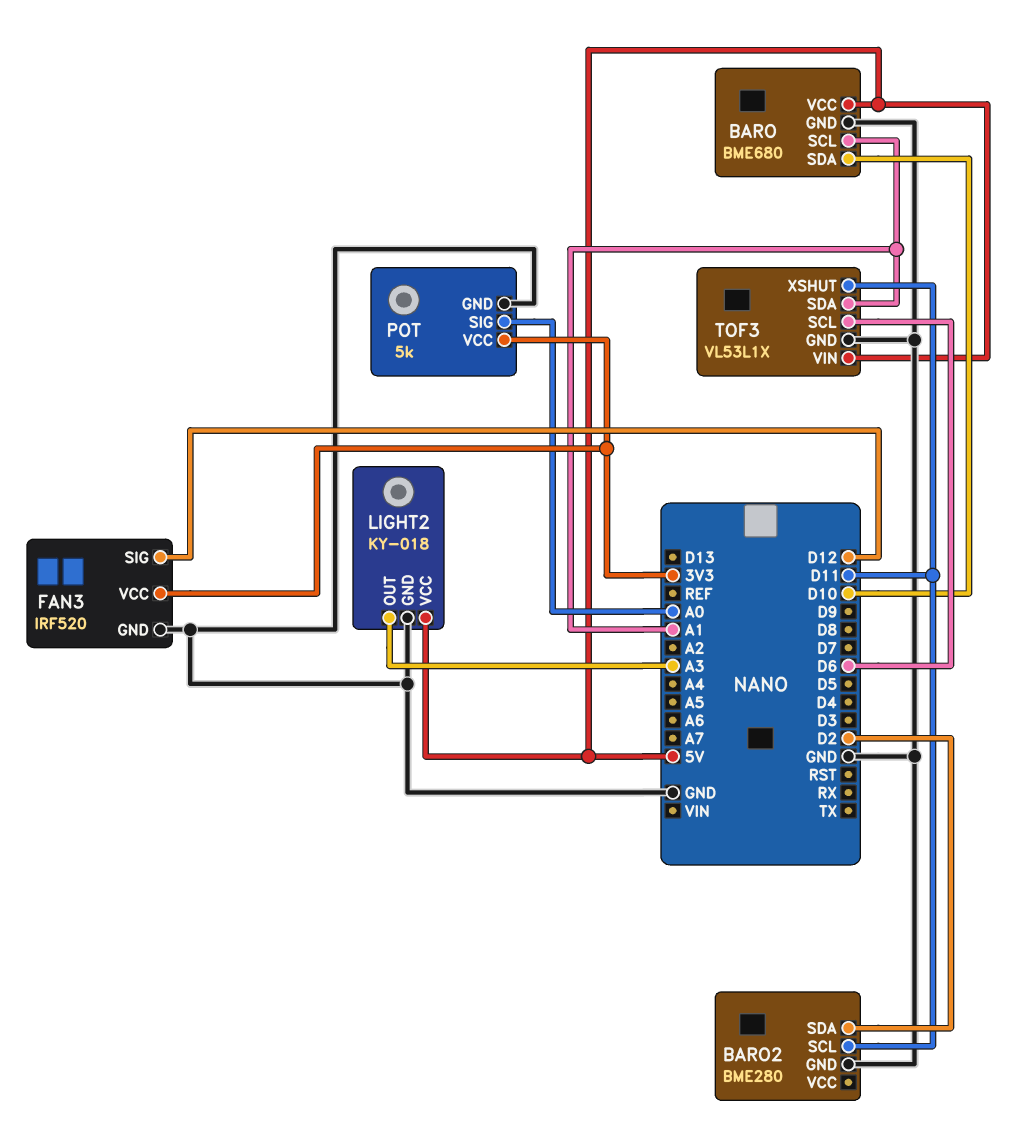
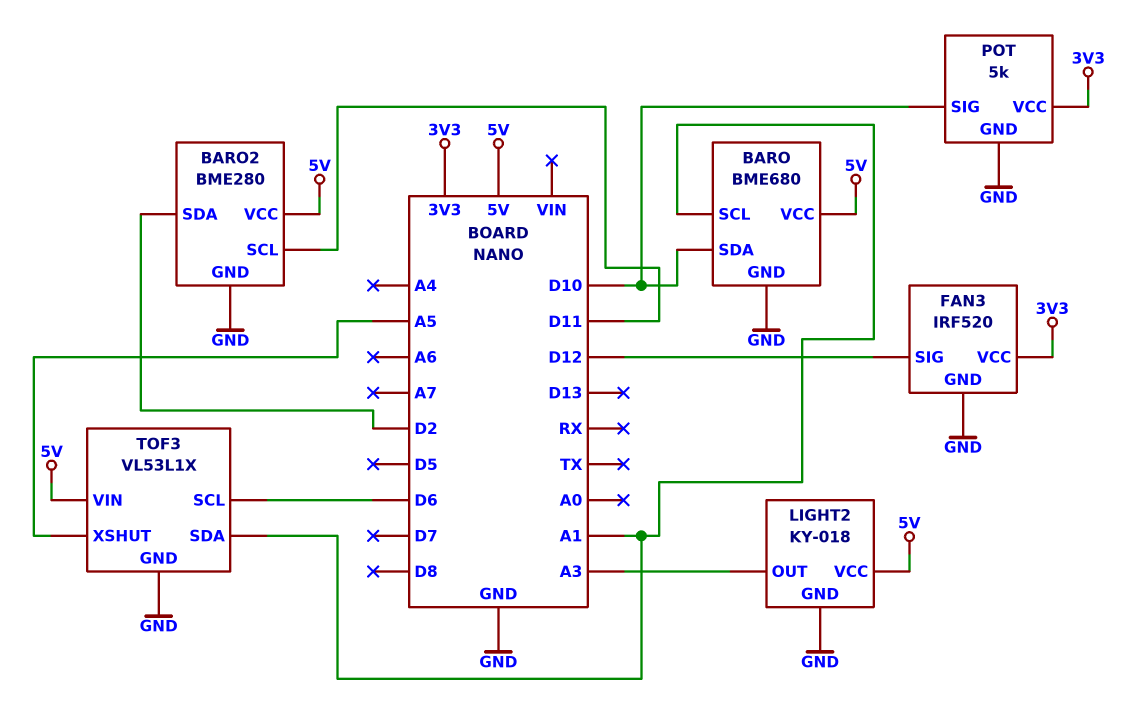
BARO2 pin VCC: none -> 5V
POT pin SIG: A0 -> D10
TOF3 pin XSHUT: D11 -> A5

